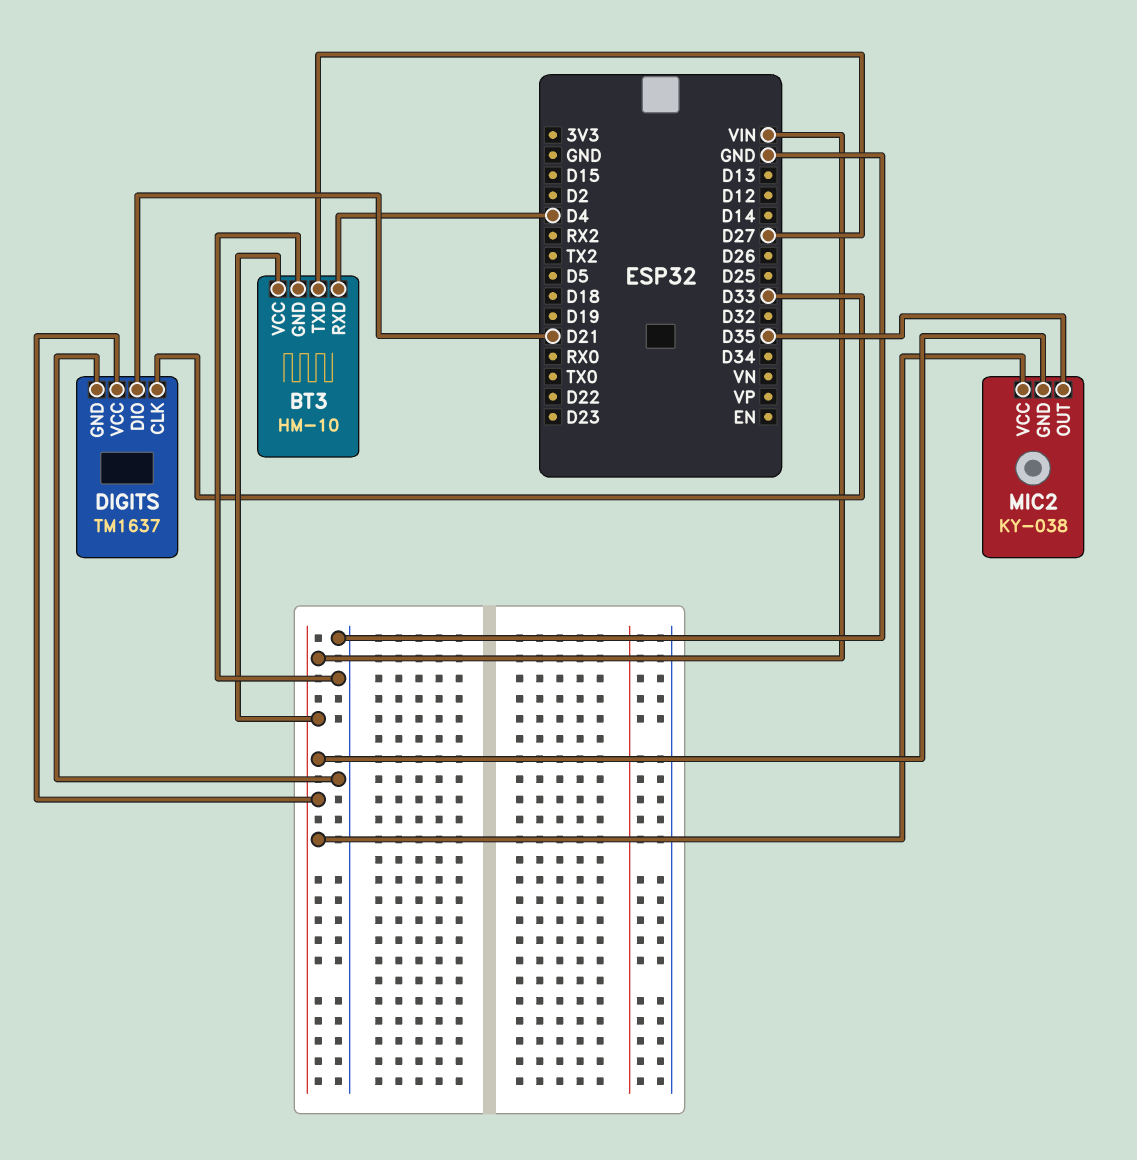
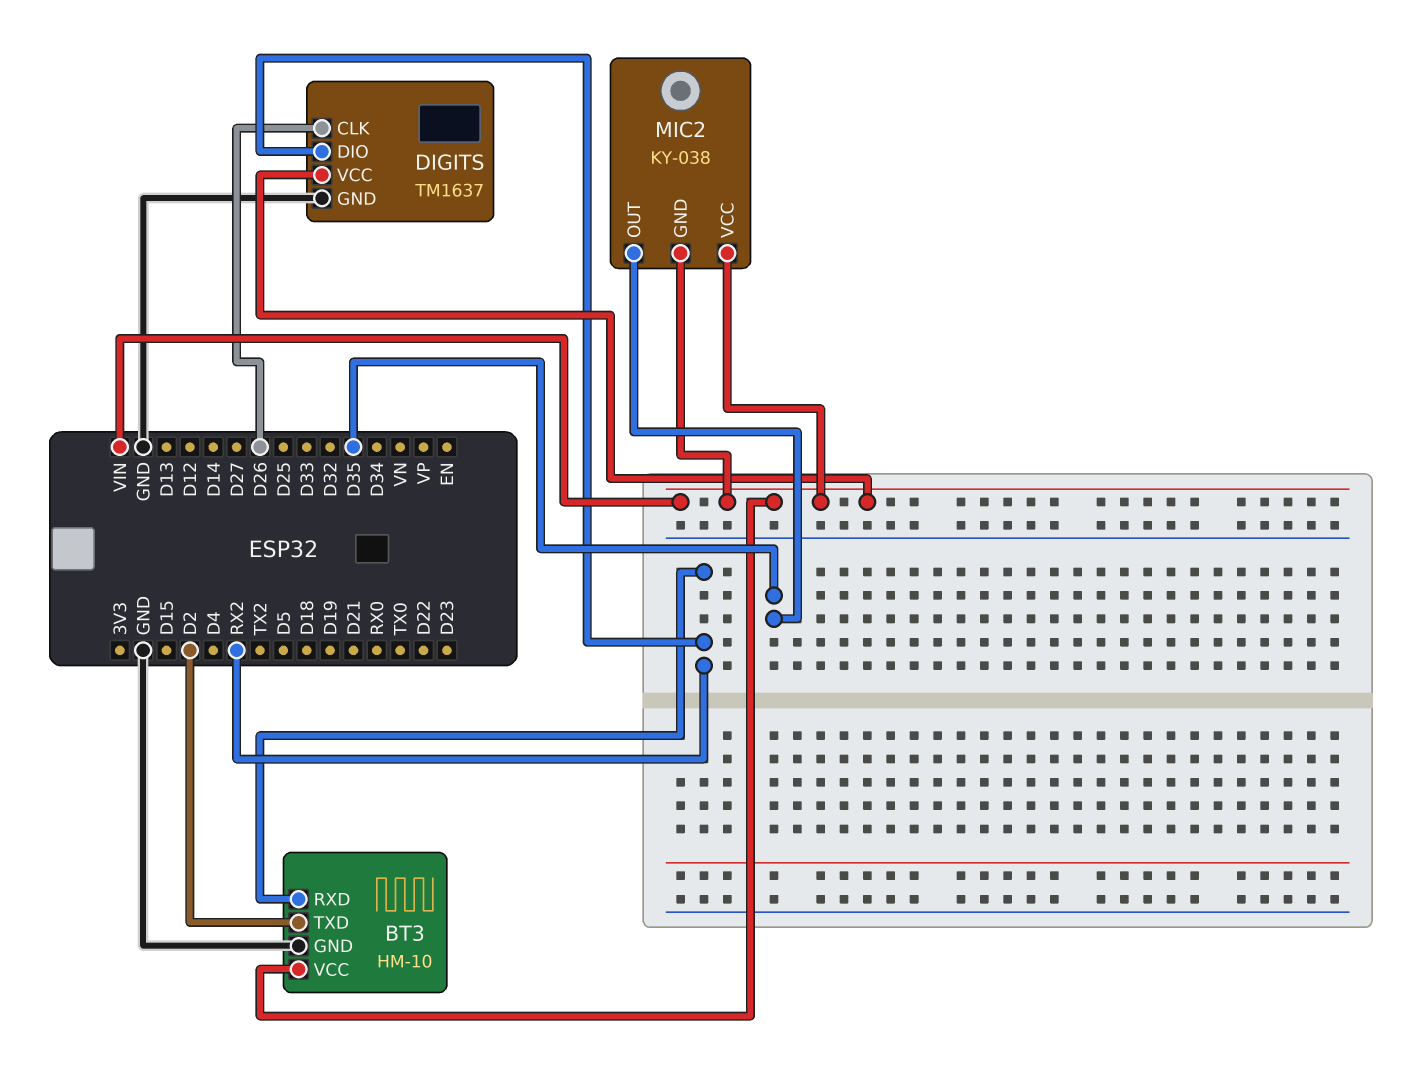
BT3 pin RXD: D4 -> RX2
BT3 pin TXD: D27 -> D2
DIGITS pin CLK: D33 -> D26
DIGITS pin DIO: D21 -> RX2

